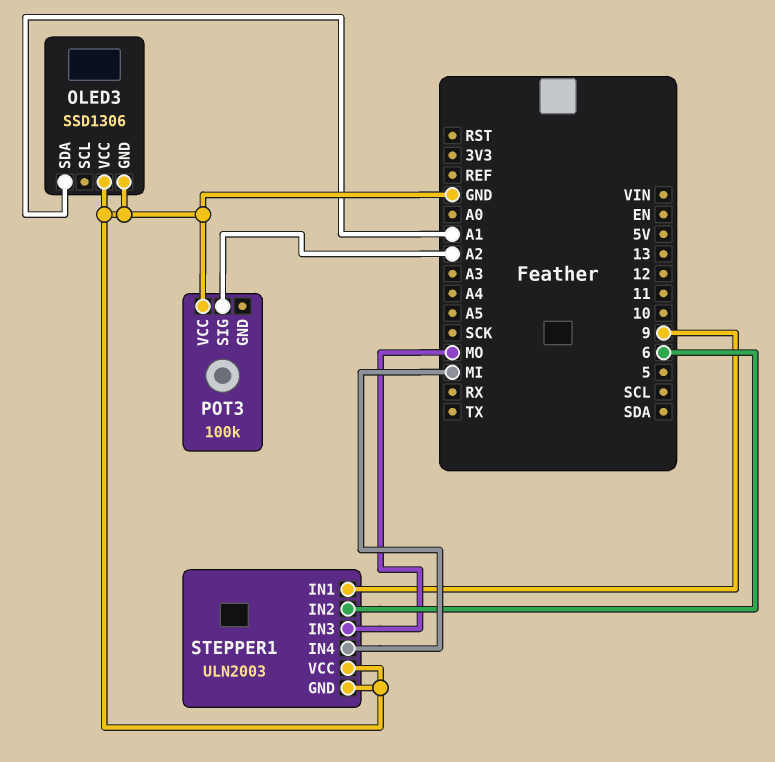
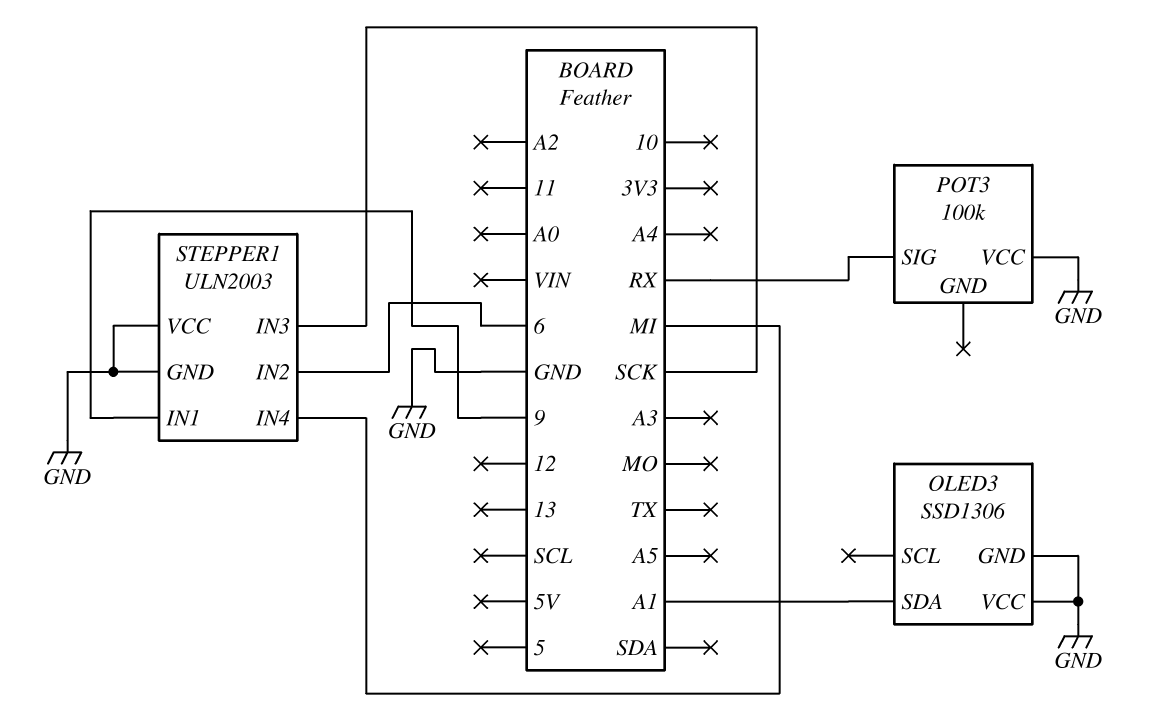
POT3 pin SIG: A2 -> RX
STEPPER1 pin IN3: MO -> SCK

